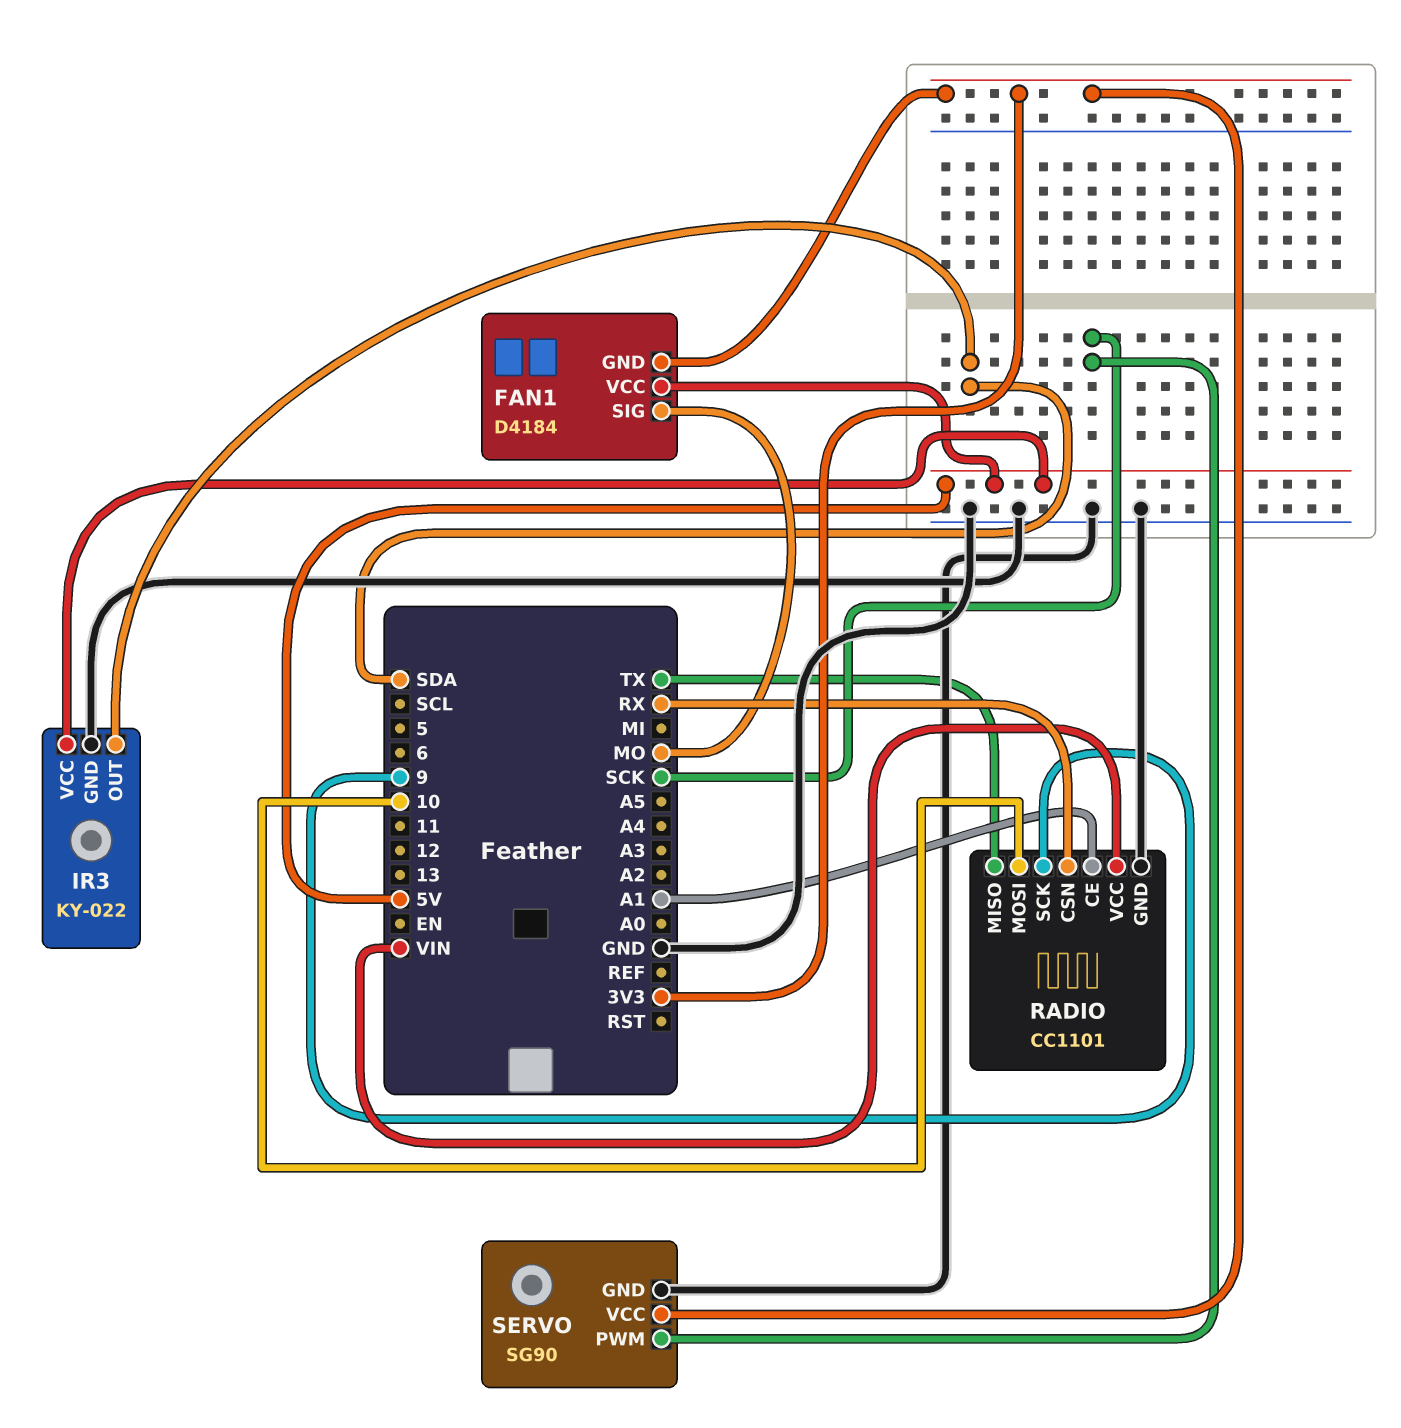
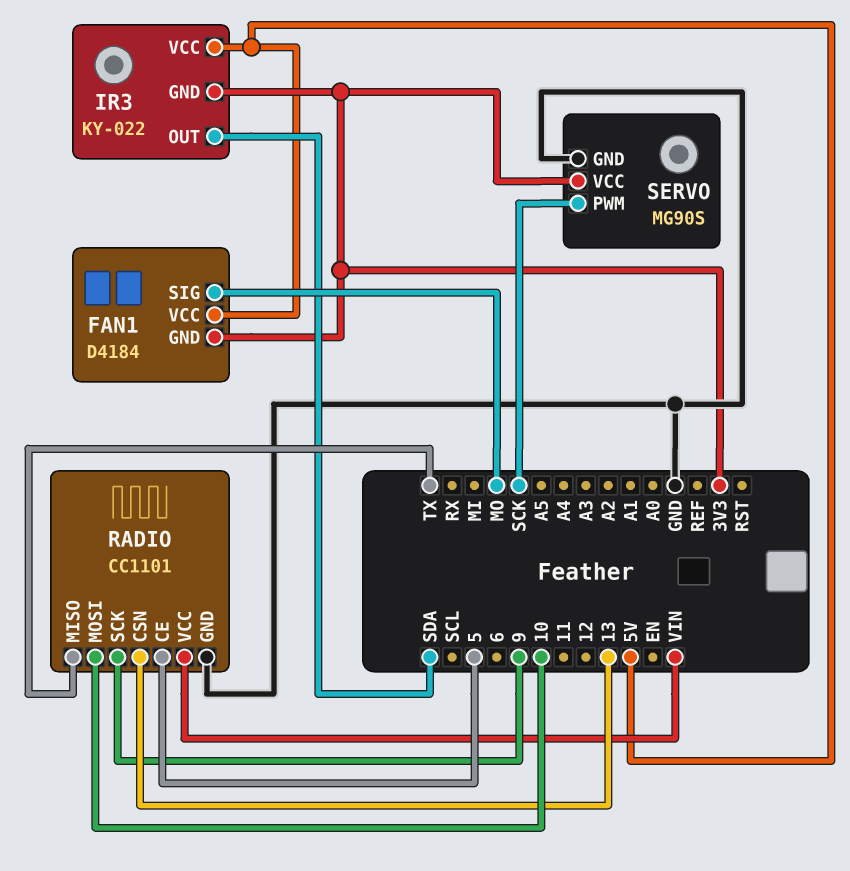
IR3 pin GND: GND -> 3V3
RADIO pin CE: A1 -> 5
RADIO pin CSN: RX -> 13
SERVO: SG90 -> MG90S

